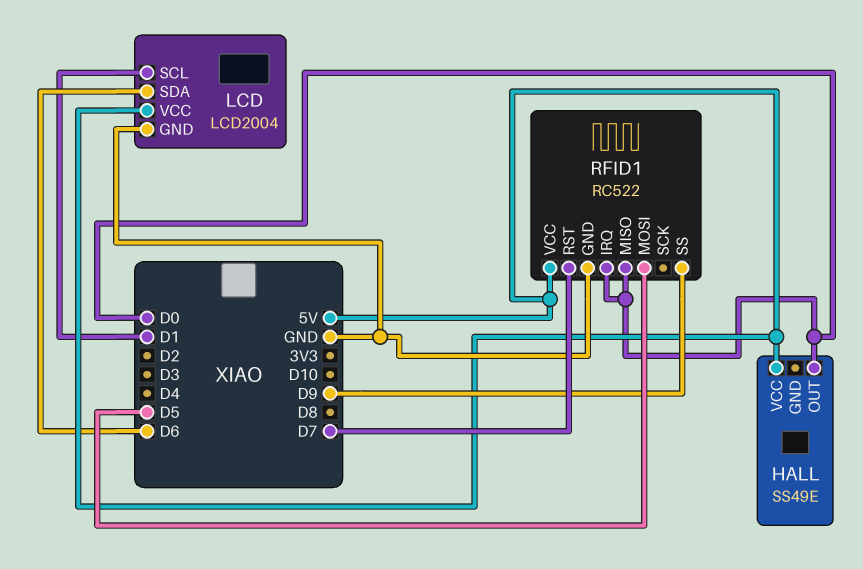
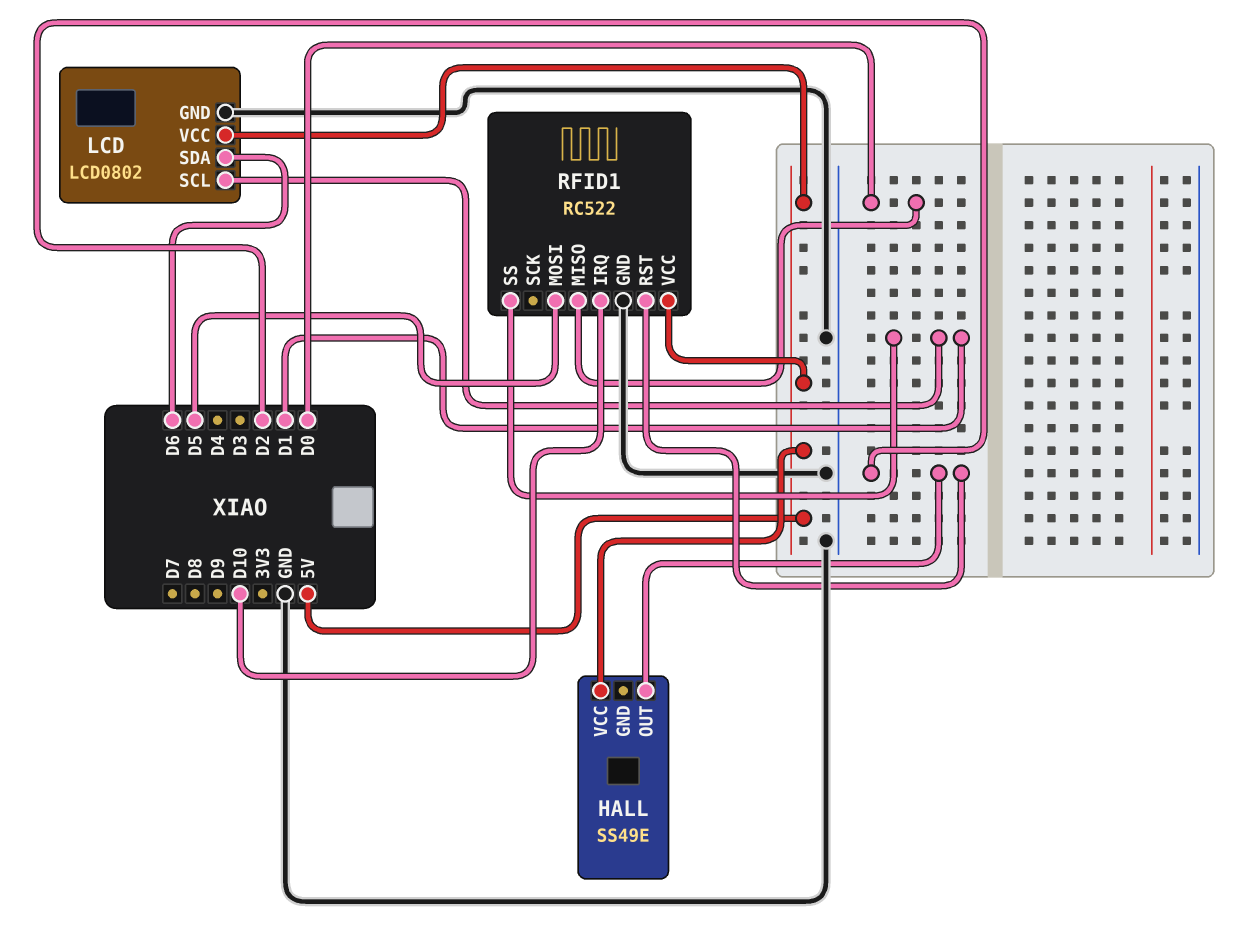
HALL pin OUT: D0 -> D2
LCD: LCD2004 -> LCD0802
RFID1 pin IRQ: D0 -> D10
RFID1 pin RST: D7 -> D2
RFID1 pin SS: D9 -> D1

